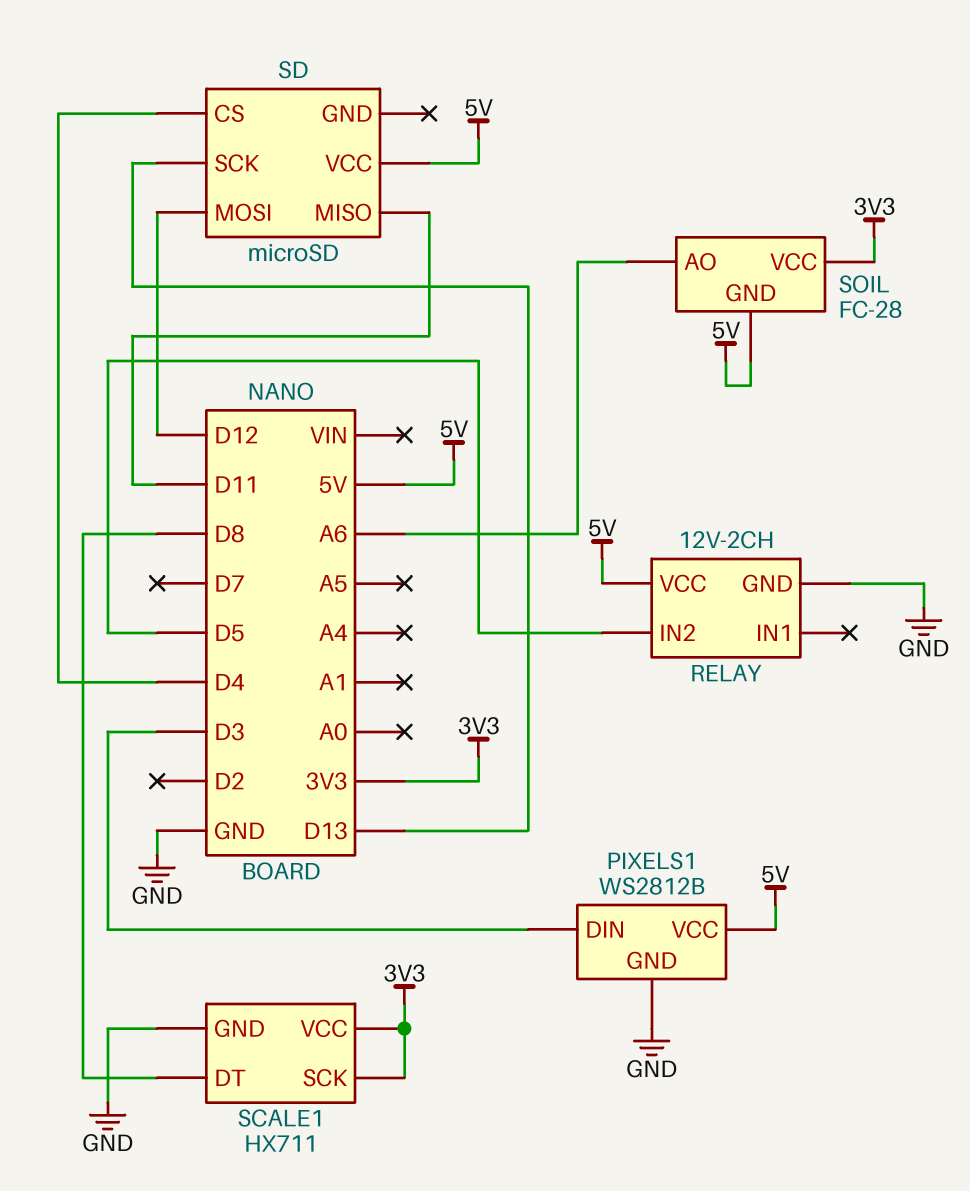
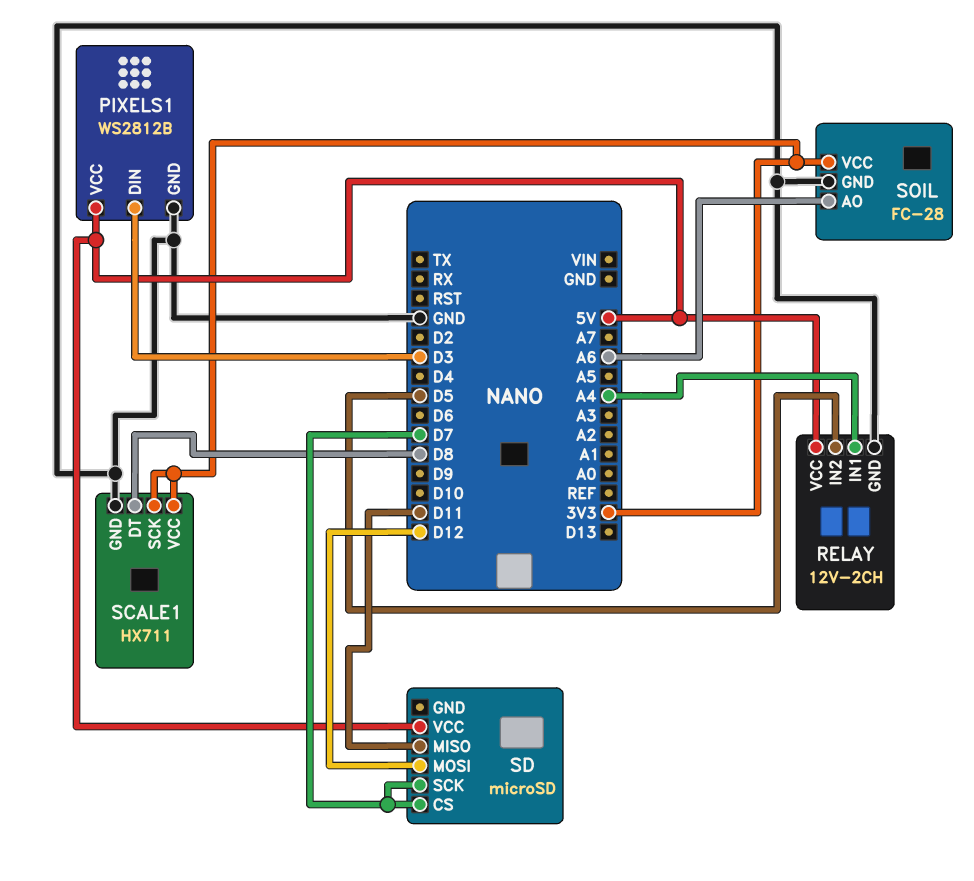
RELAY pin IN1: none -> A4
SD pin CS: D4 -> D7
SD pin SCK: D13 -> D7
SOIL pin GND: 5V -> GND

